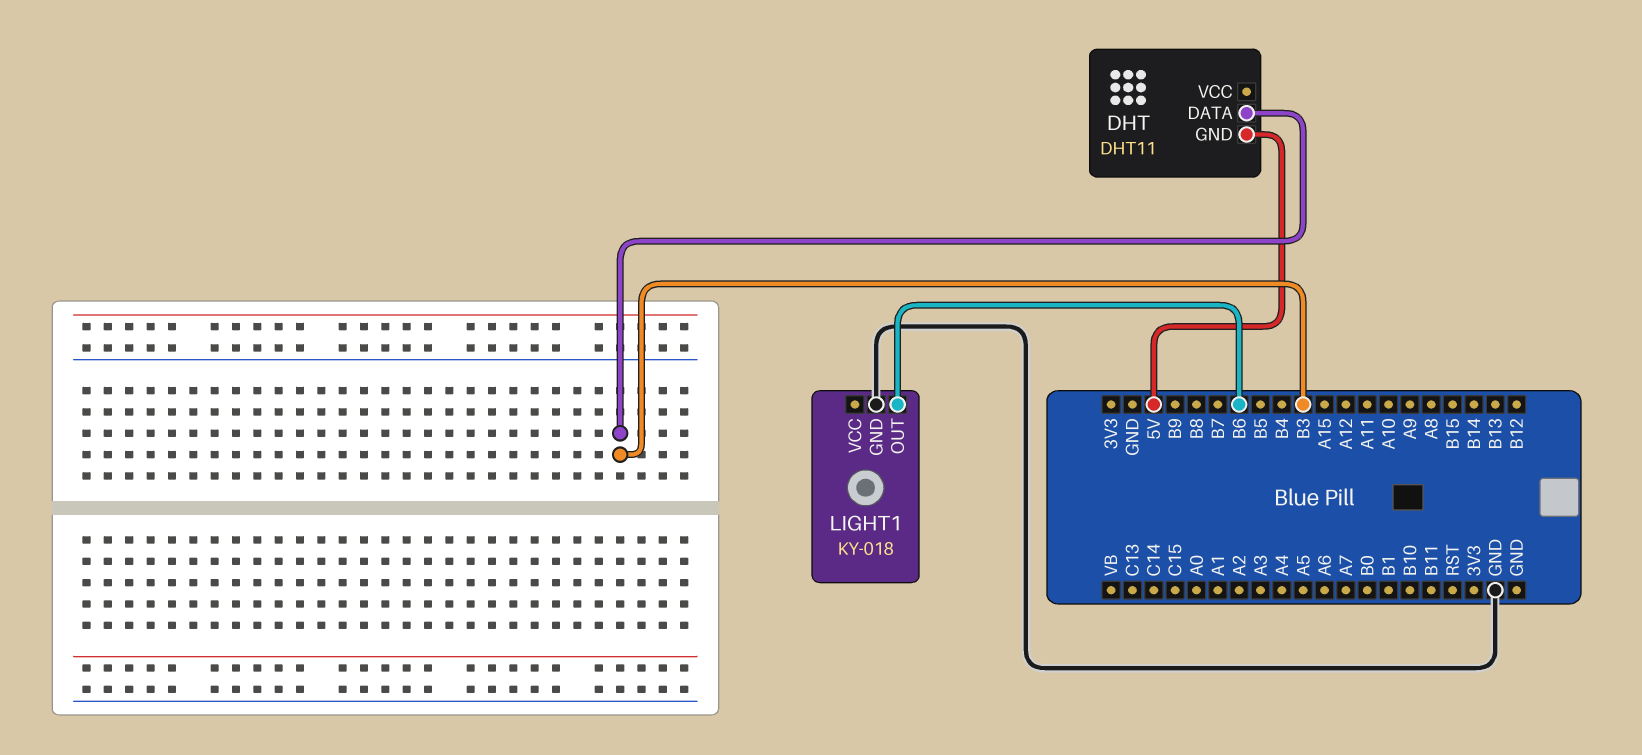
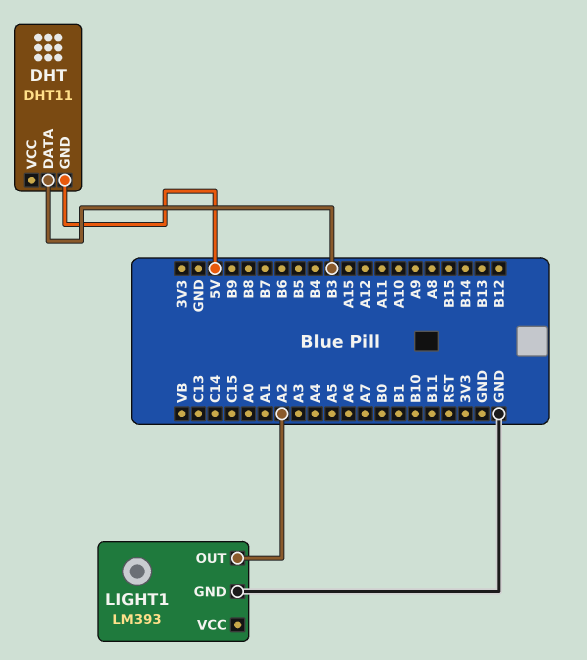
LIGHT1: KY-018 -> LM393
LIGHT1 pin OUT: B6 -> A2

